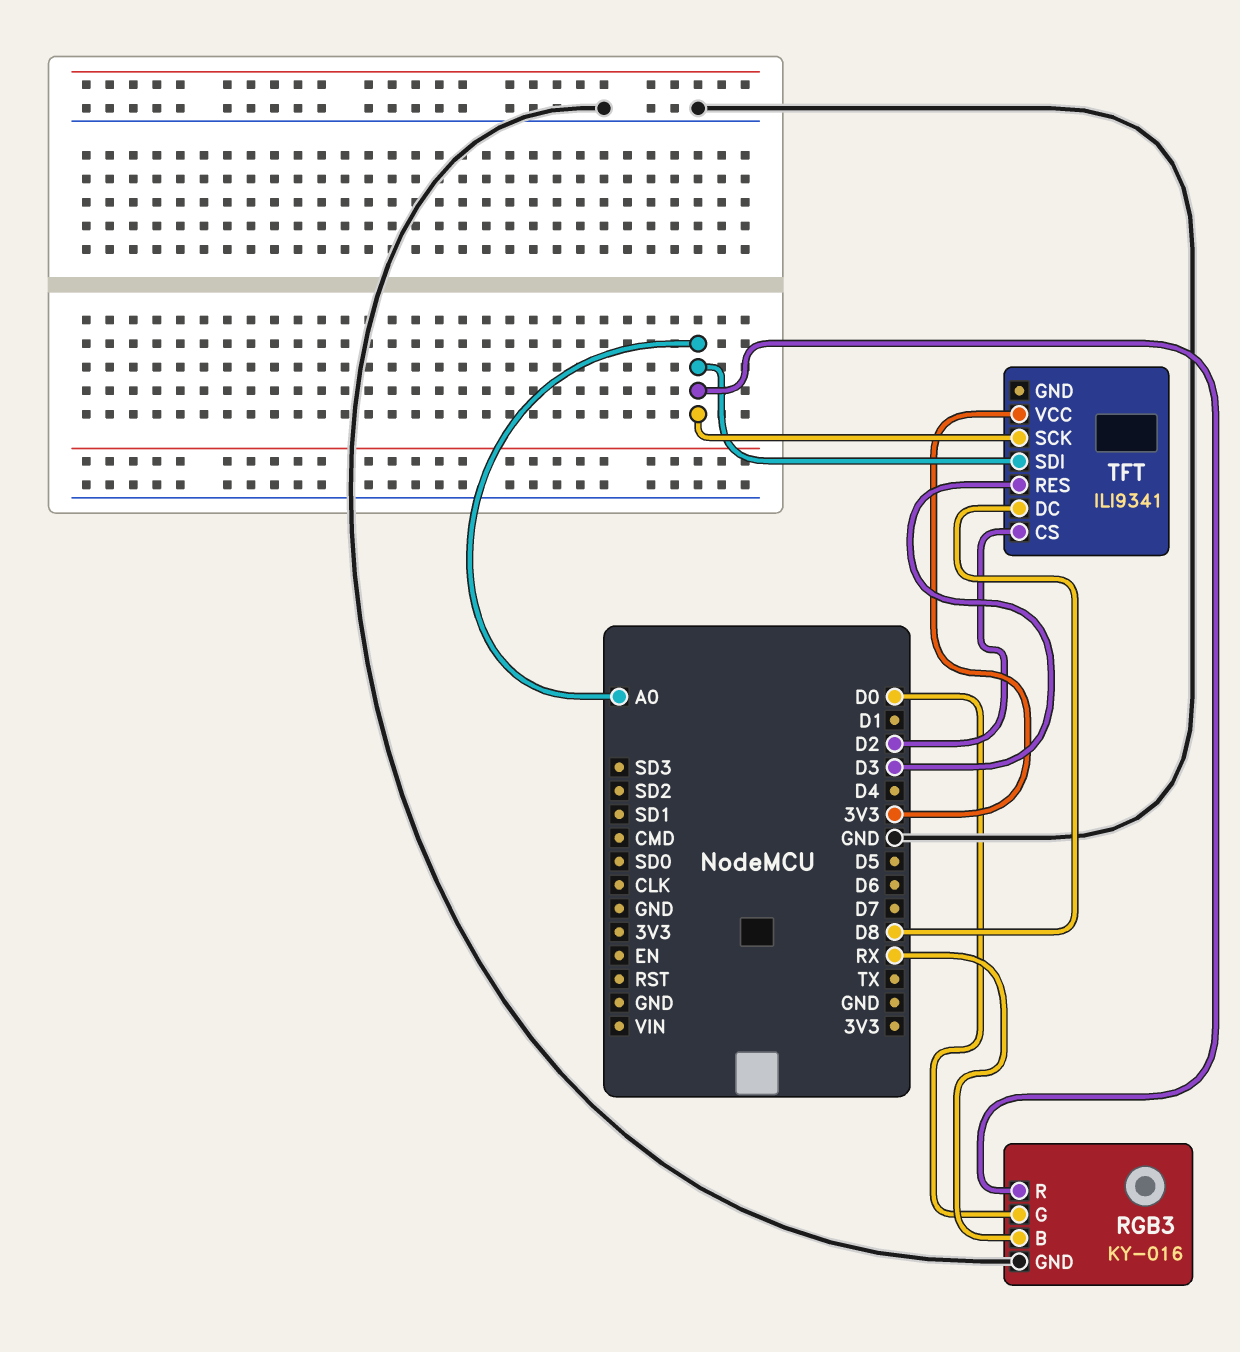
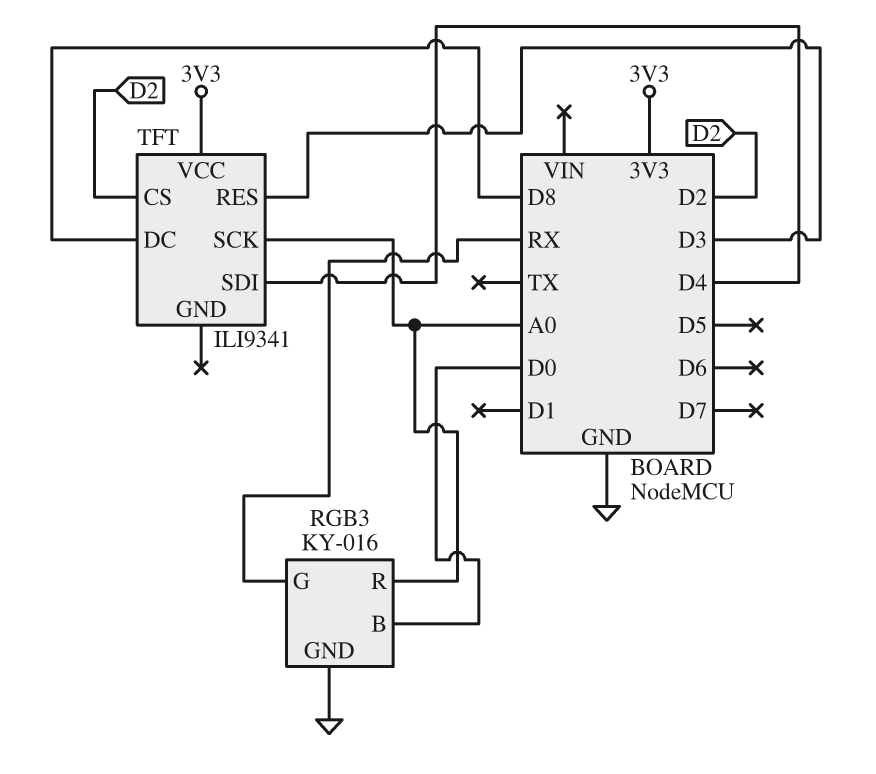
RGB3 pin B: RX -> D0
RGB3 pin G: D0 -> RX
TFT pin SDI: A0 -> D4

